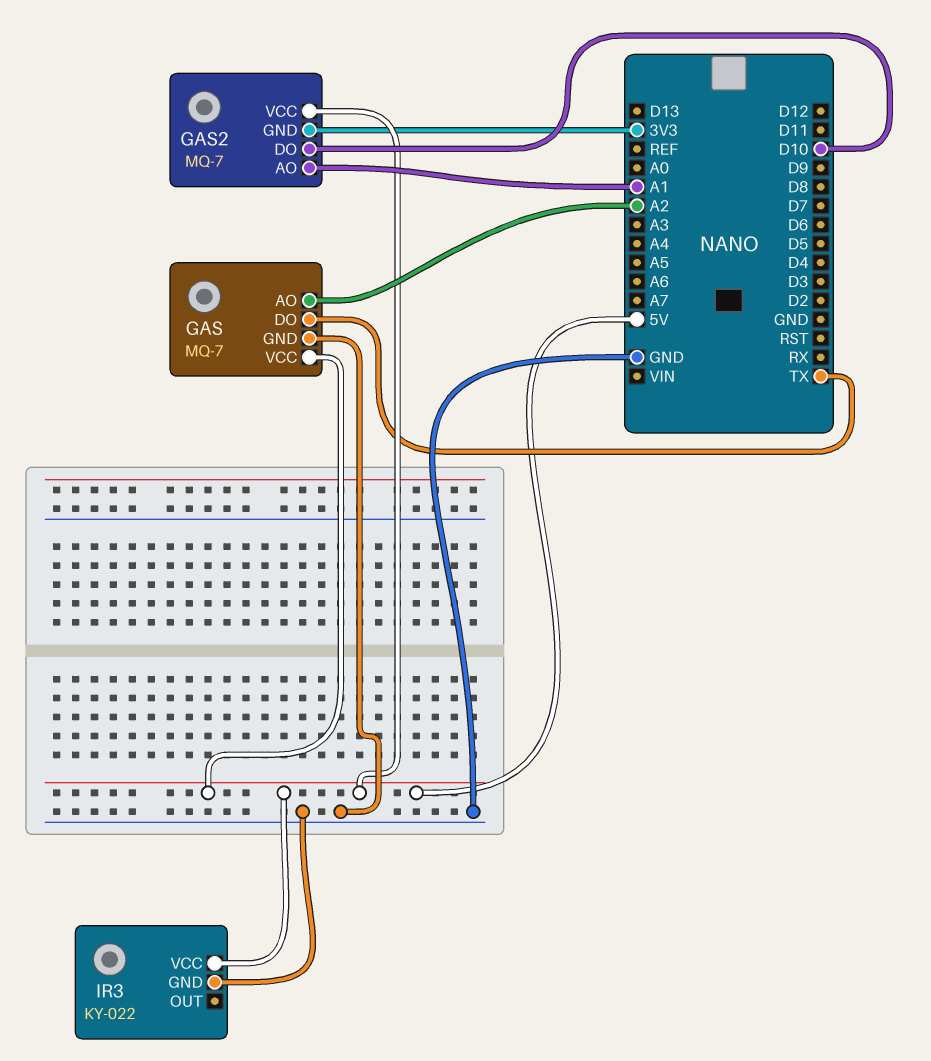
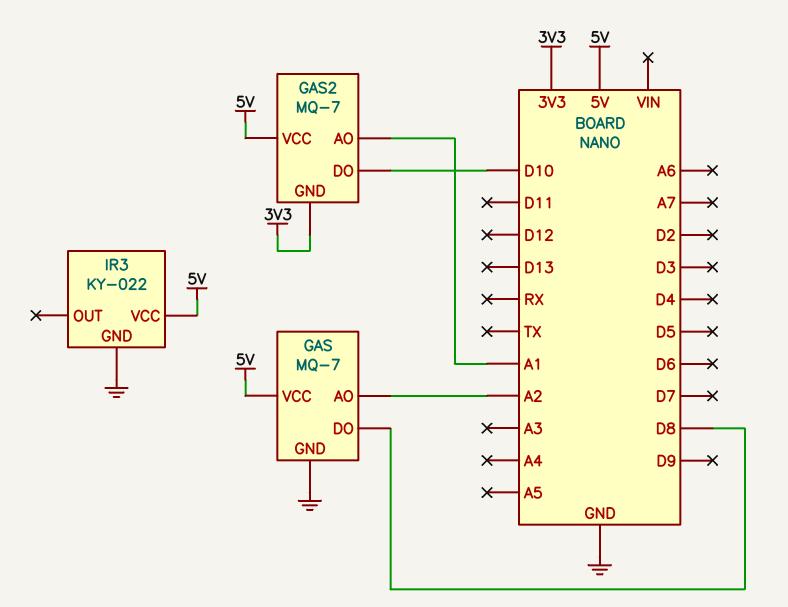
GAS pin DO: TX -> D8

